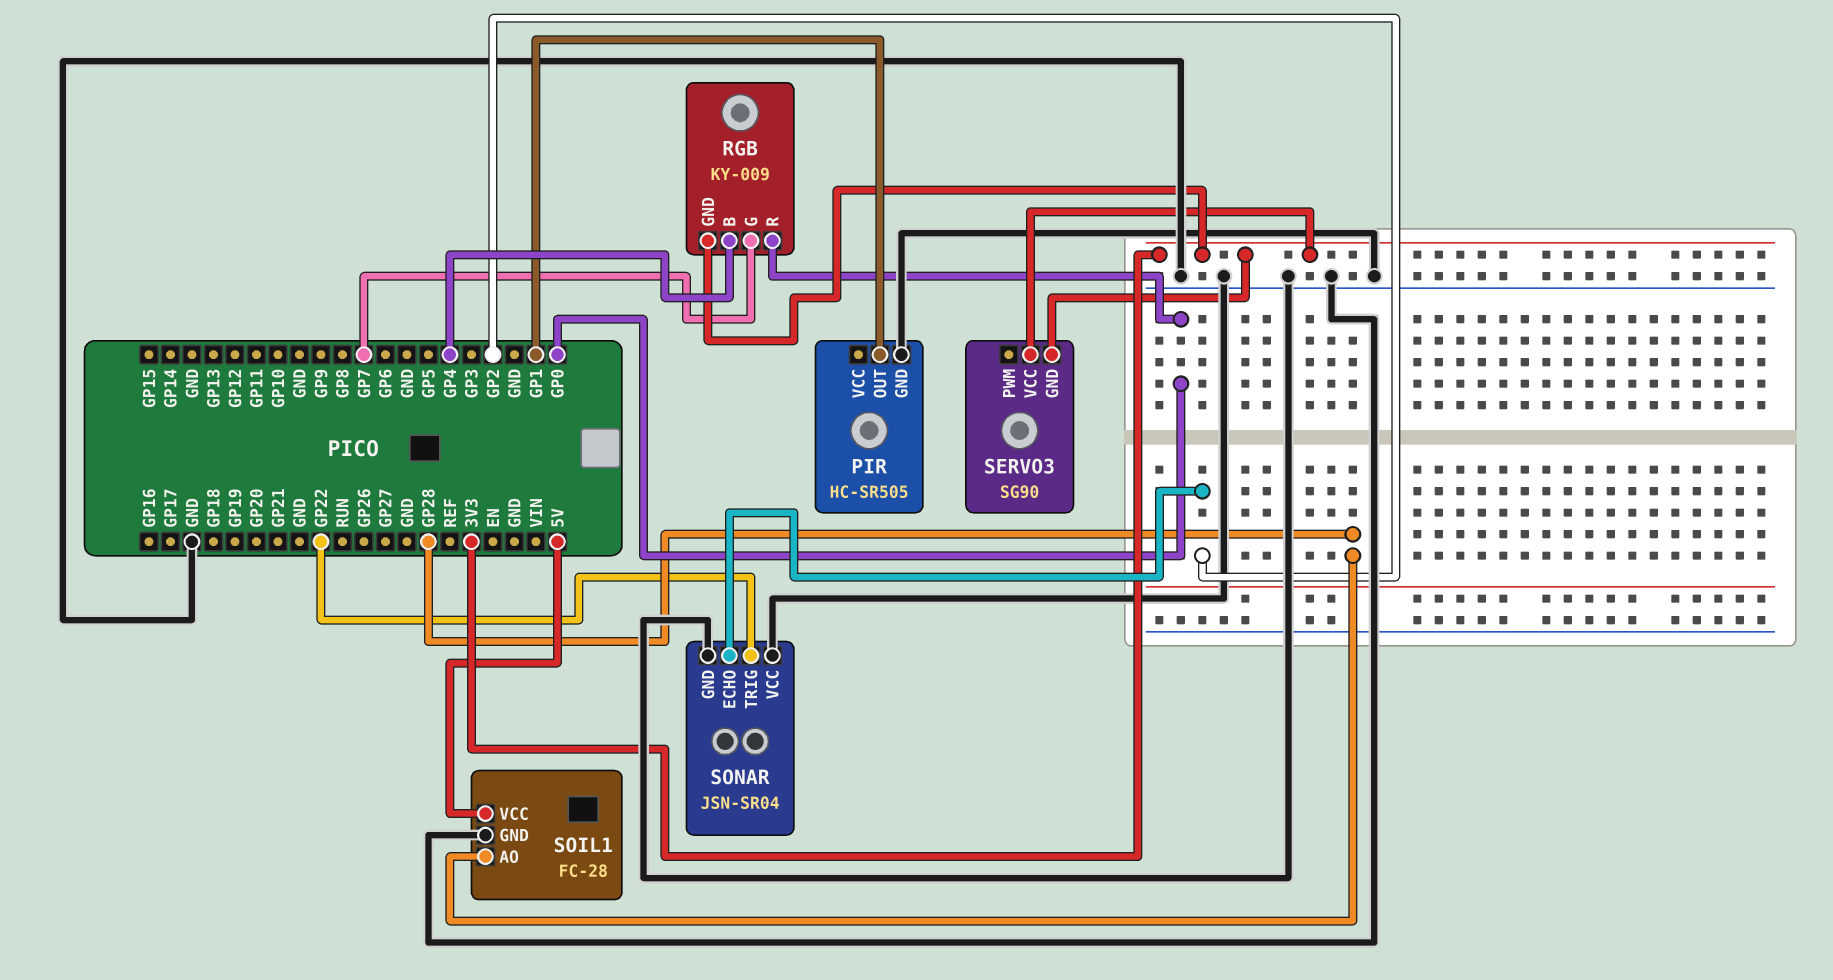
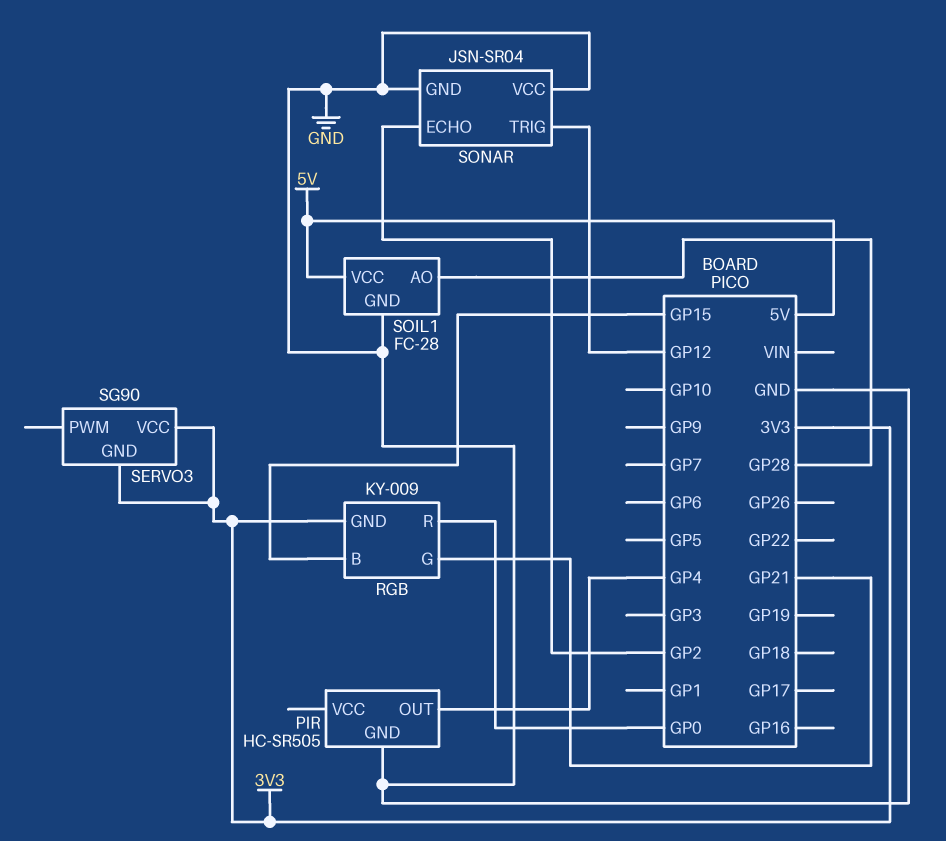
PIR pin OUT: GP1 -> GP4
RGB pin B: GP4 -> GP15
RGB pin G: GP7 -> GP21
SONAR pin TRIG: GP22 -> GP12

